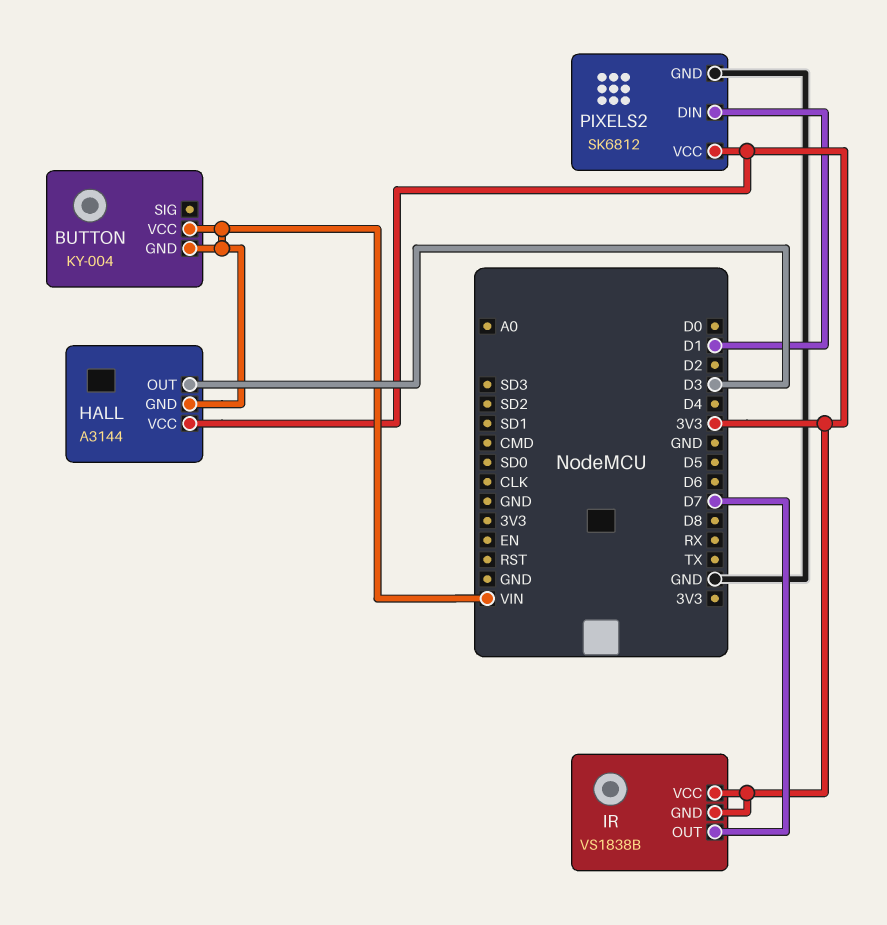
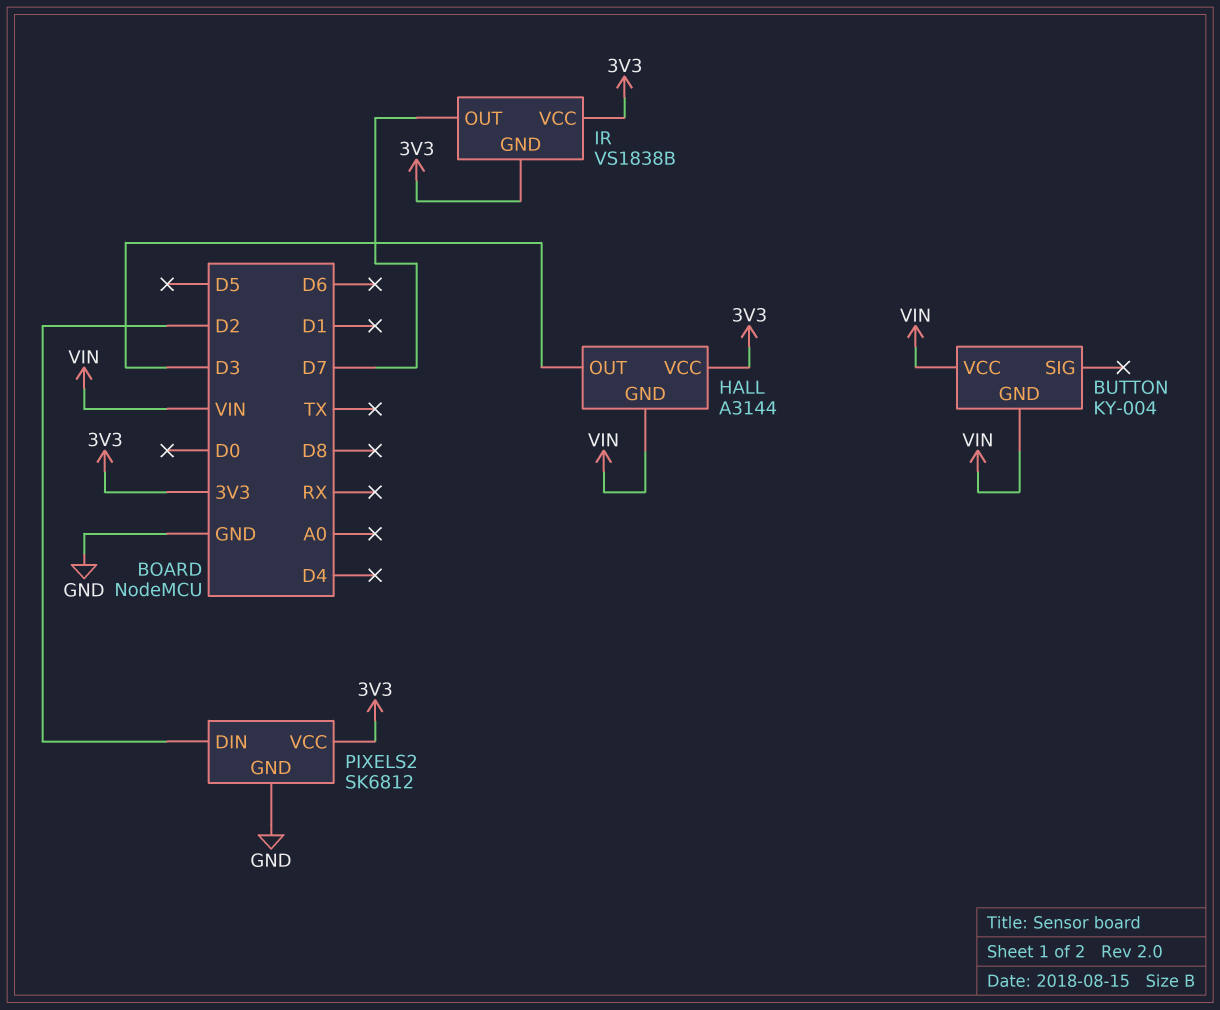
PIXELS2 pin DIN: D1 -> D2

